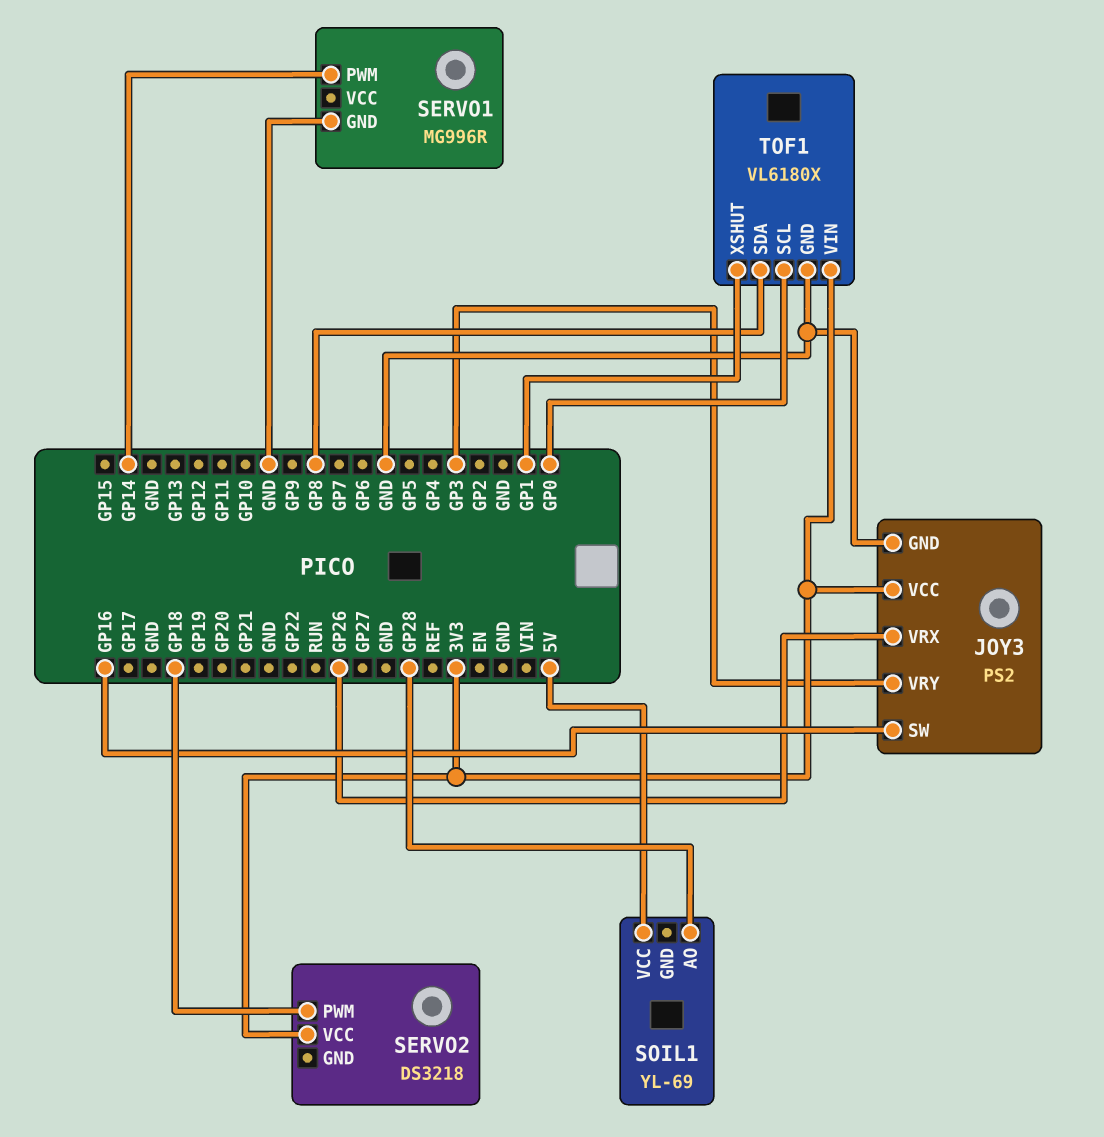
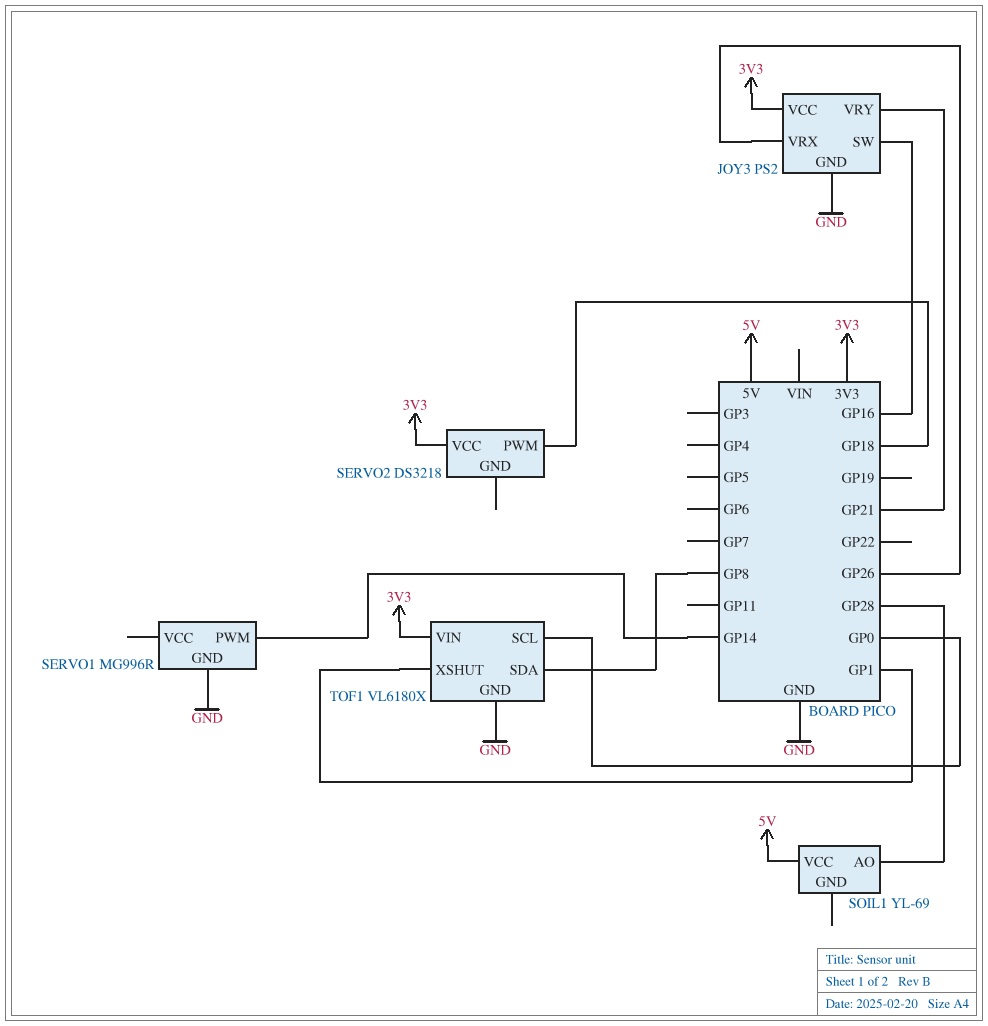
JOY3 pin VRY: GP3 -> GP21

